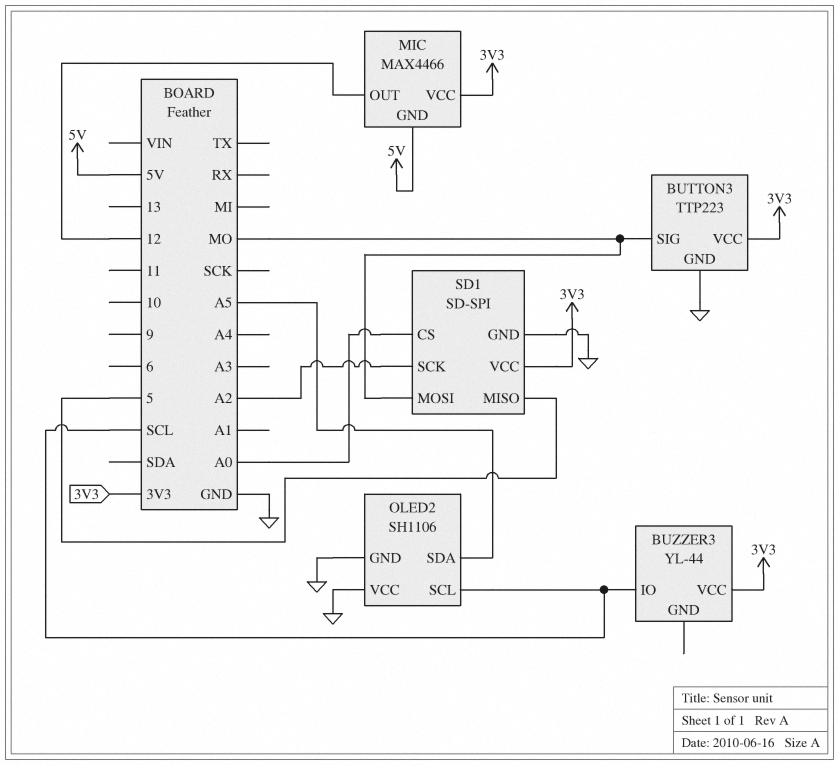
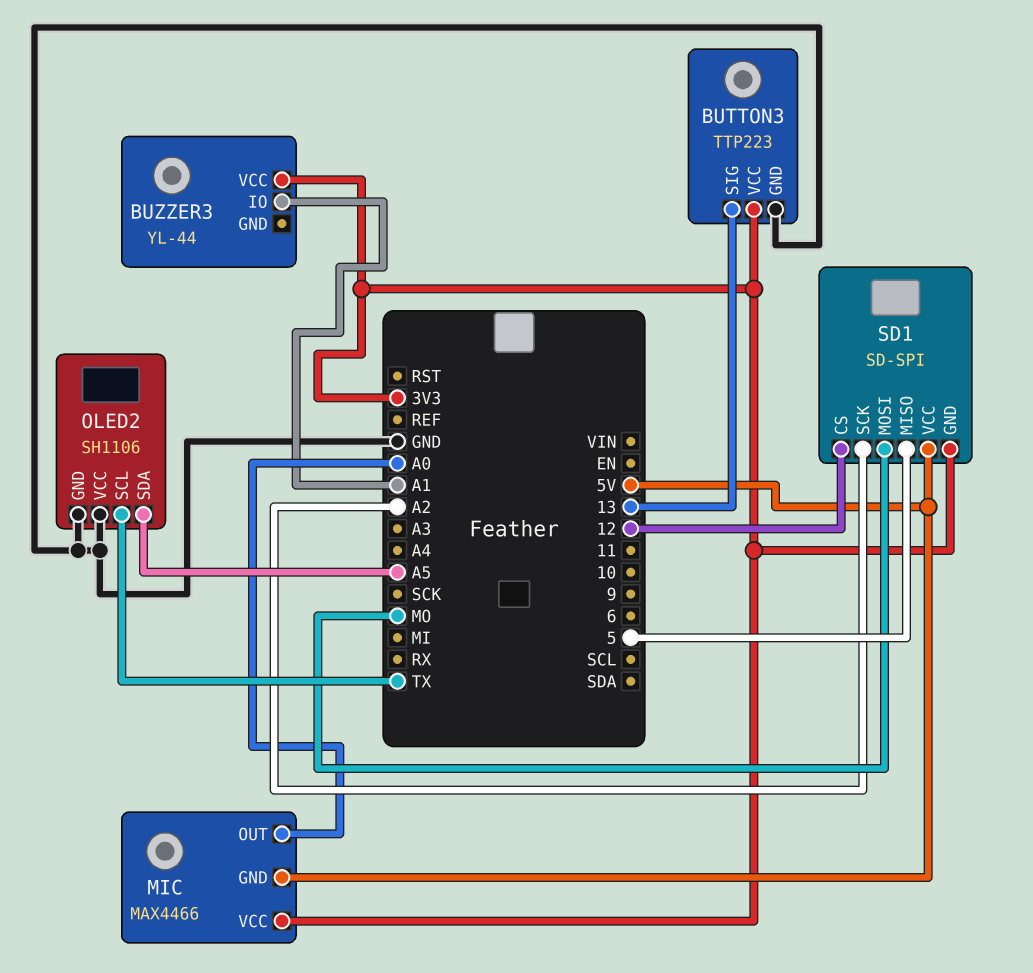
BUTTON3 pin SIG: MO -> 13
BUZZER3 pin IO: SCL -> A1
MIC pin OUT: 12 -> A0
OLED2 pin SCL: SCL -> TX
SD1 pin CS: A0 -> 12
SD1 pin GND: GND -> 3V3
SD1 pin VCC: 3V3 -> 5V

